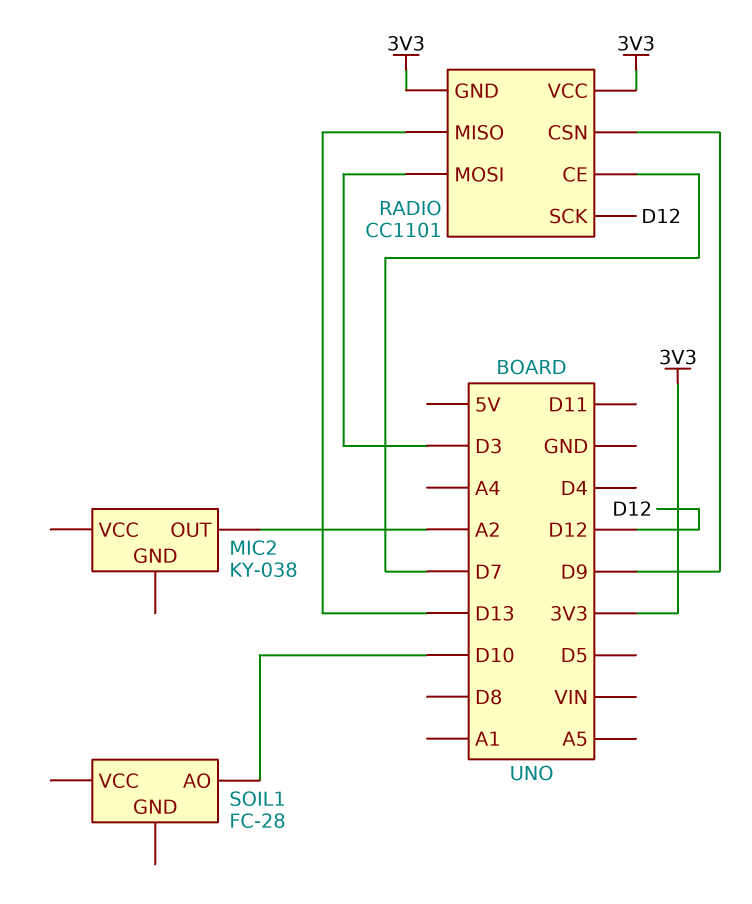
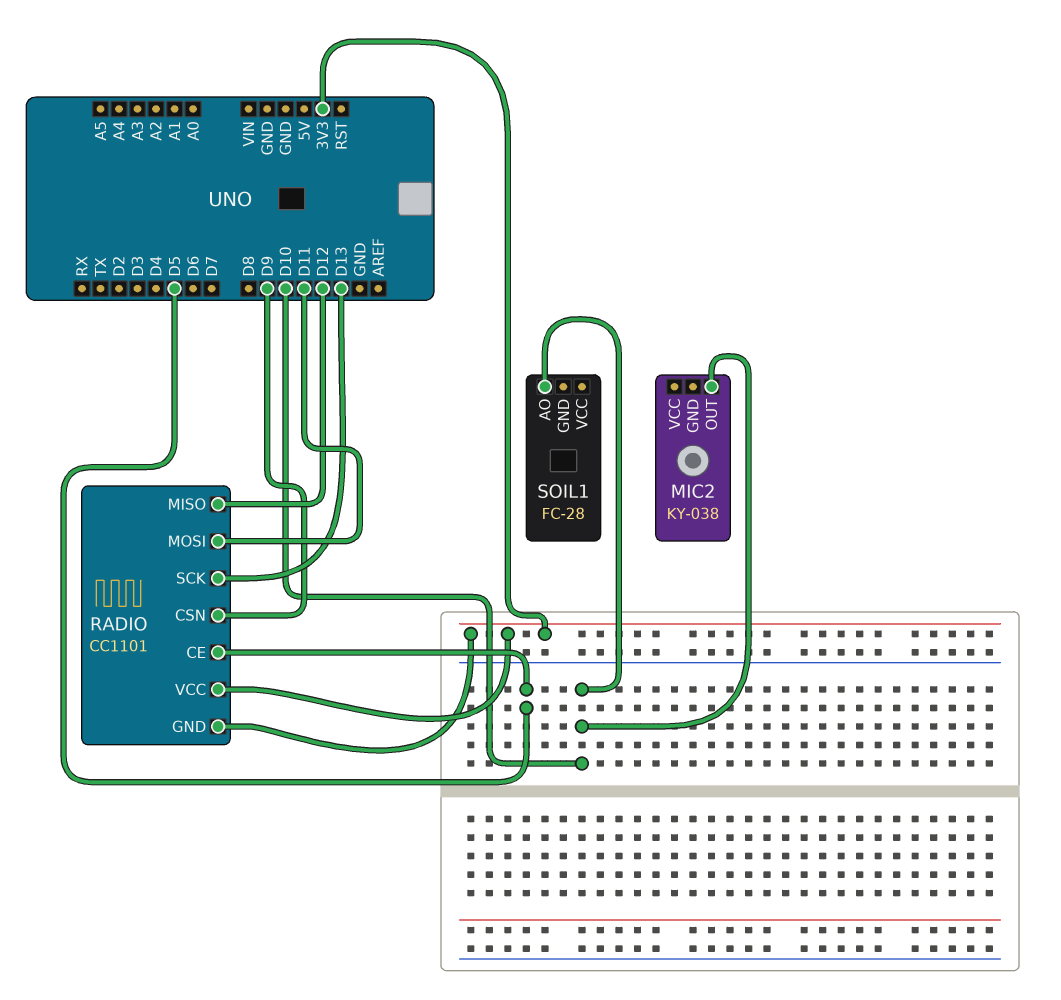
MIC2 pin OUT: A2 -> D10
RADIO pin CE: D7 -> D5
RADIO pin MISO: D13 -> D12
RADIO pin MOSI: D3 -> D11
RADIO pin SCK: D12 -> D13

